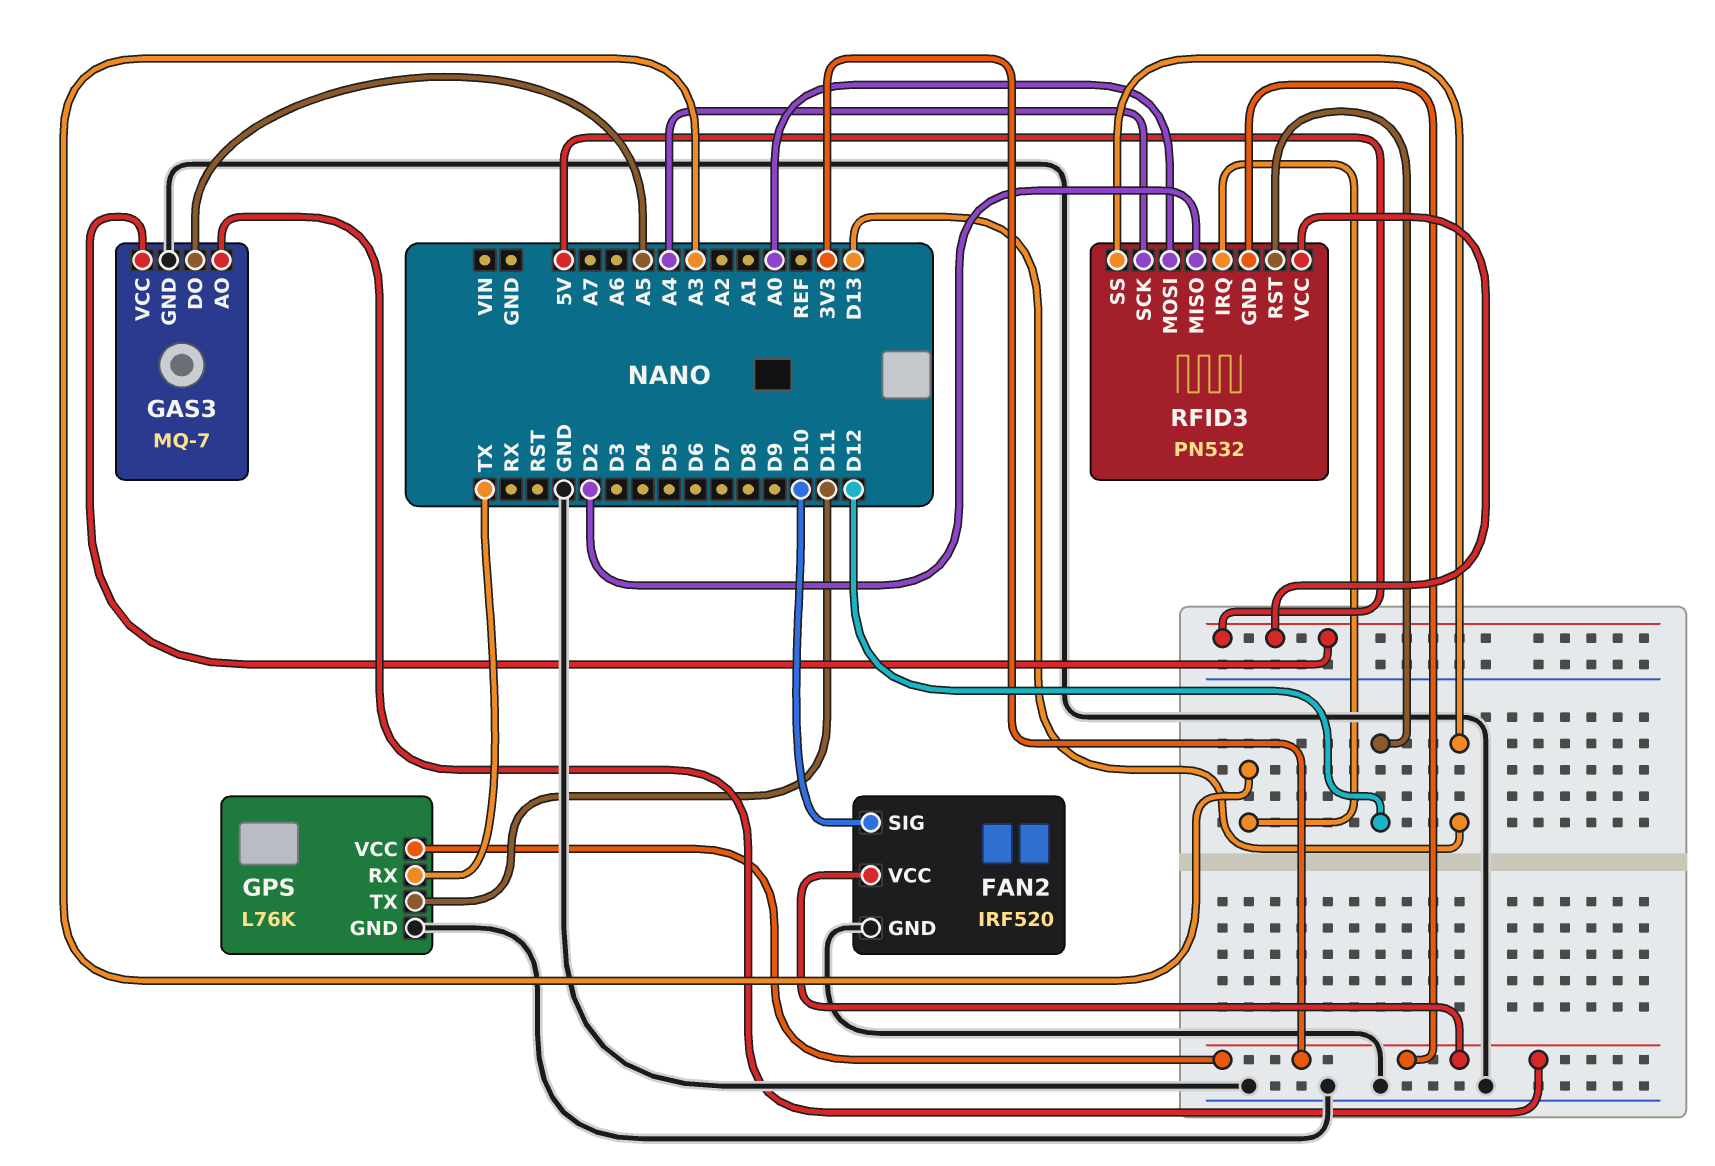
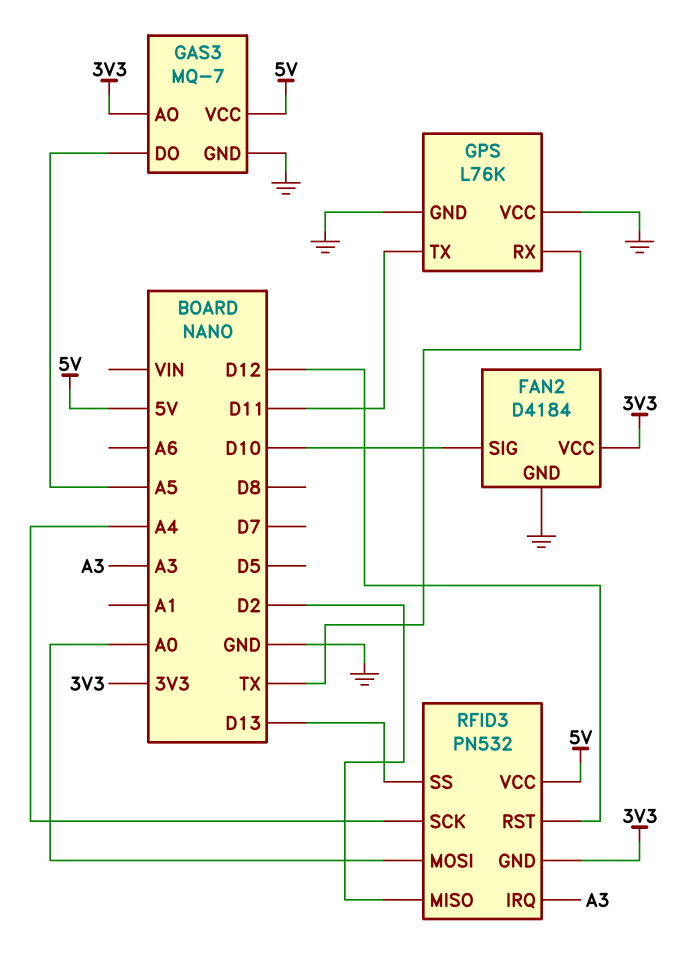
FAN2: IRF520 -> D4184
GPS pin VCC: 3V3 -> GND

